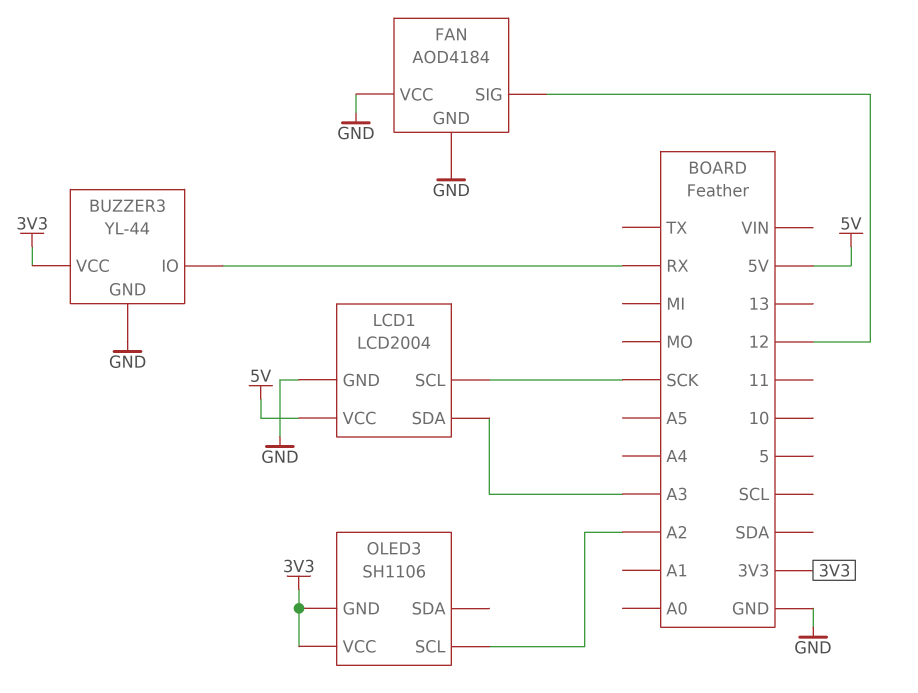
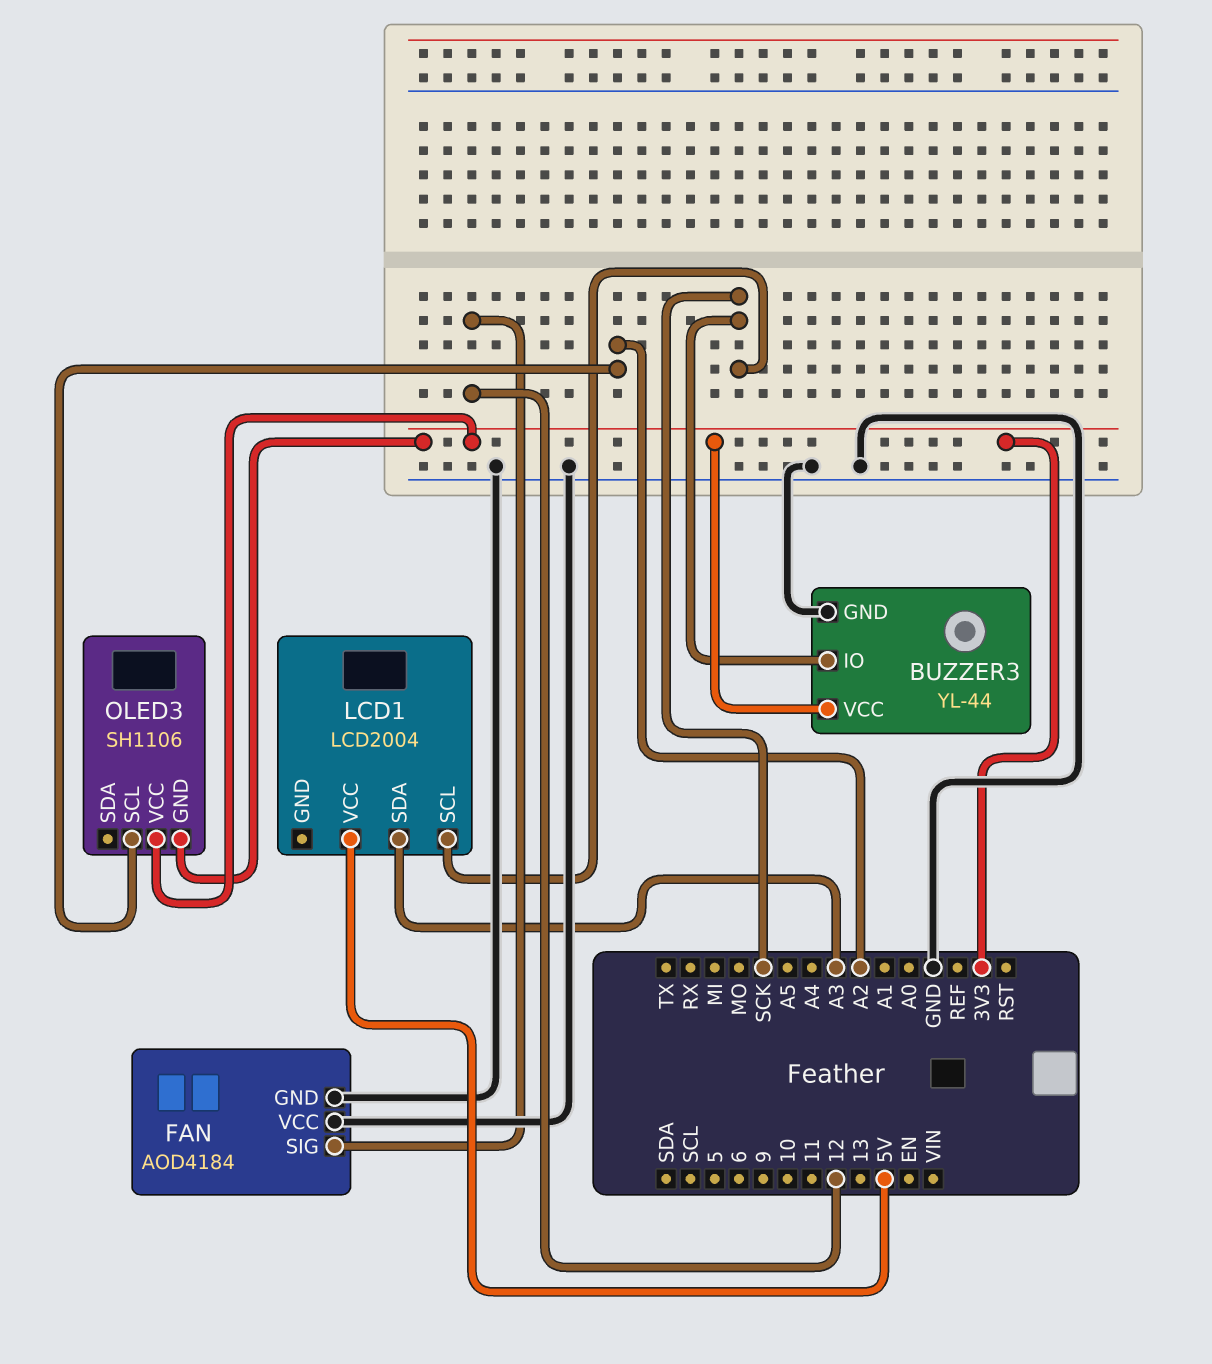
BUZZER3 pin IO: RX -> SCK
LCD1 pin GND: GND -> none

